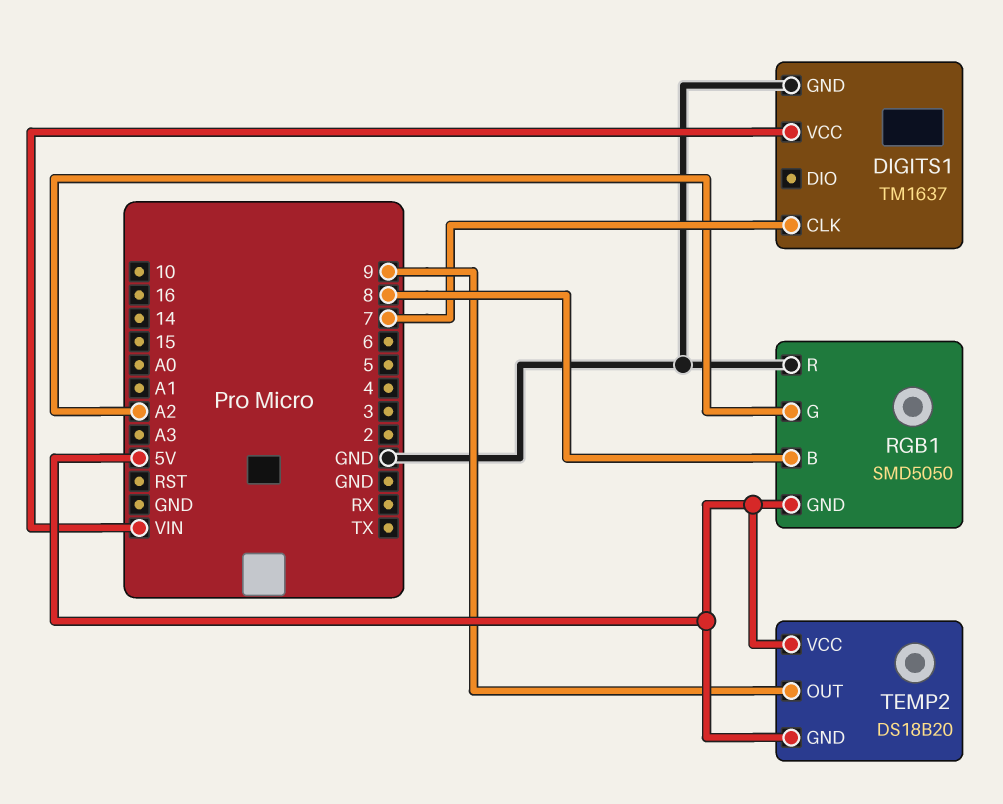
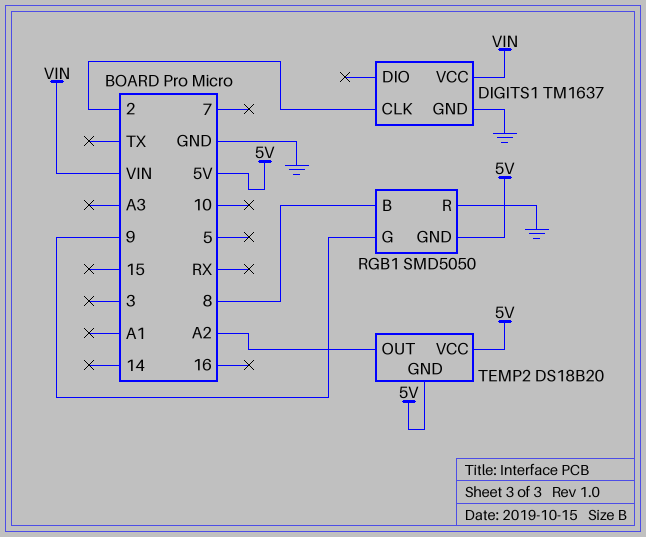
DIGITS1 pin CLK: 7 -> 2
RGB1 pin G: A2 -> 9
TEMP2 pin OUT: 9 -> A2

